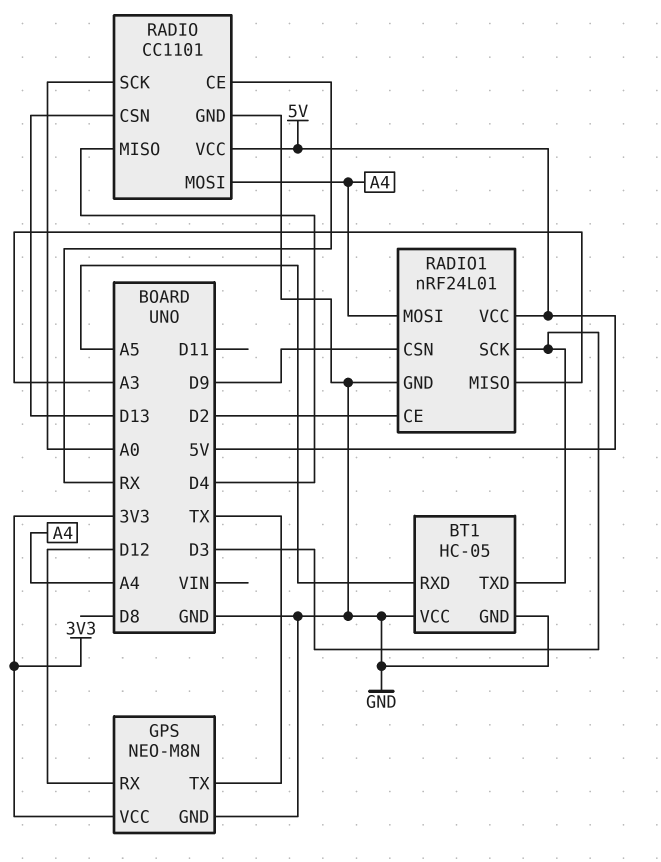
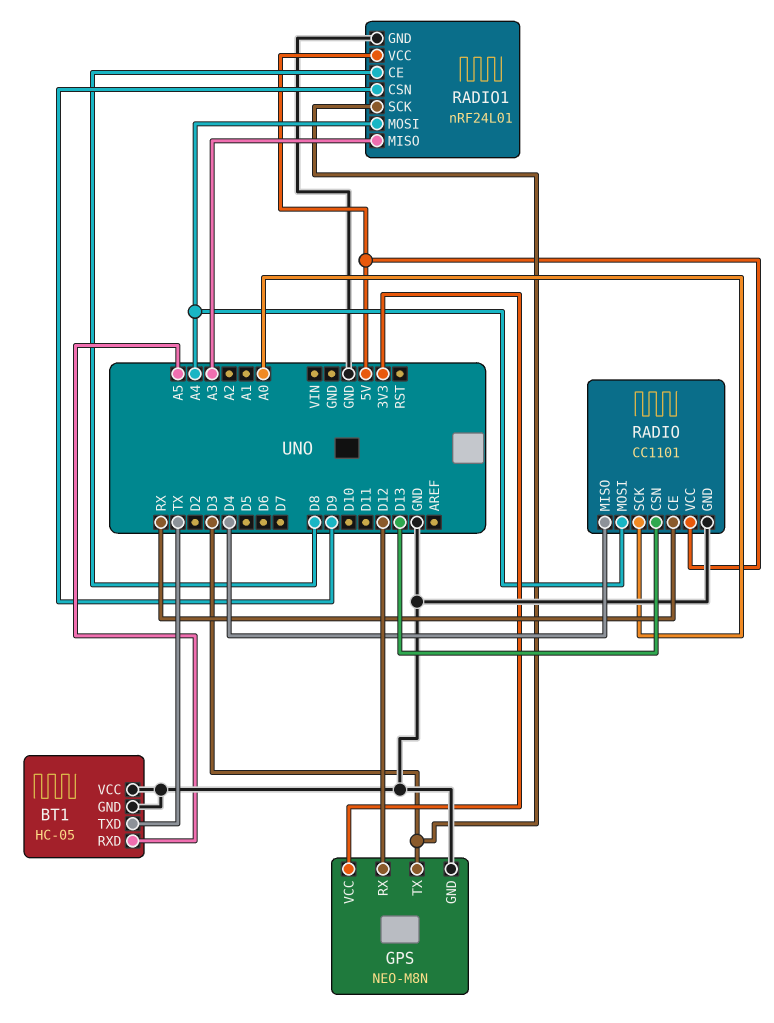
BT1 pin TXD: D3 -> TX
GPS pin TX: TX -> D3
RADIO1 pin CE: D2 -> D8

